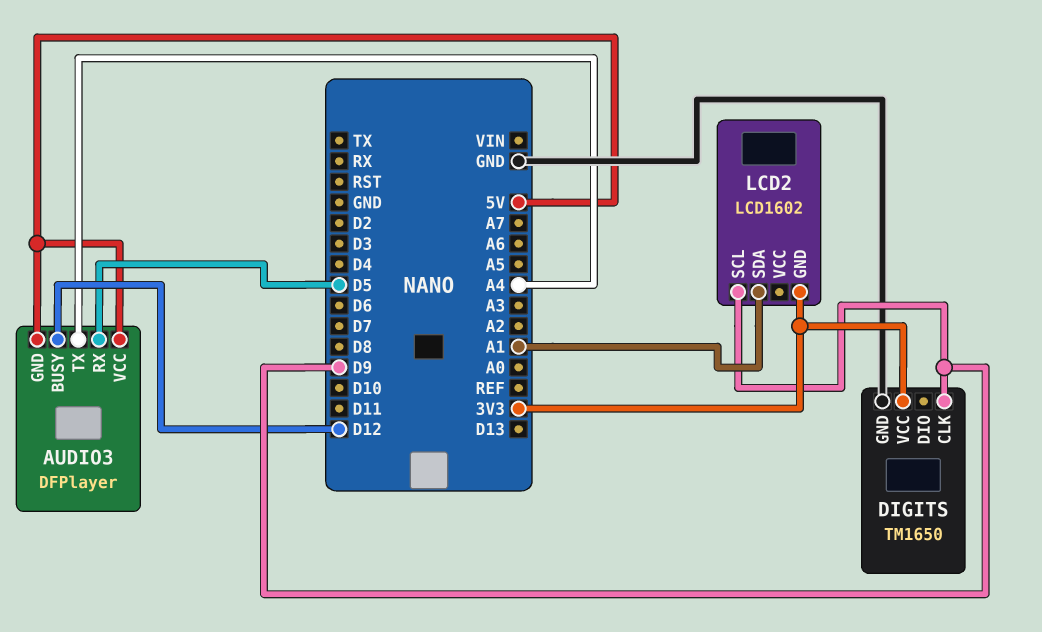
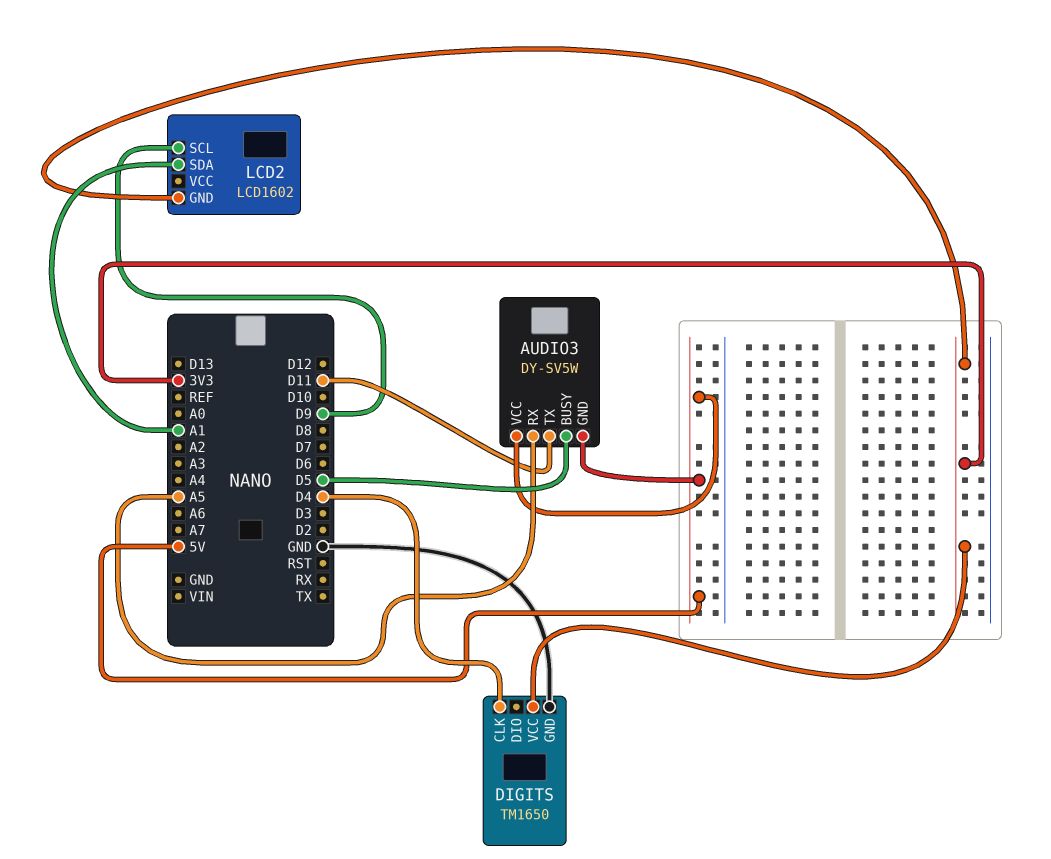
AUDIO3: DFPlayer -> DY-SV5W
AUDIO3 pin BUSY: D12 -> D5
AUDIO3 pin RX: D5 -> A5
AUDIO3 pin TX: A4 -> D11
DIGITS pin CLK: D9 -> D4

